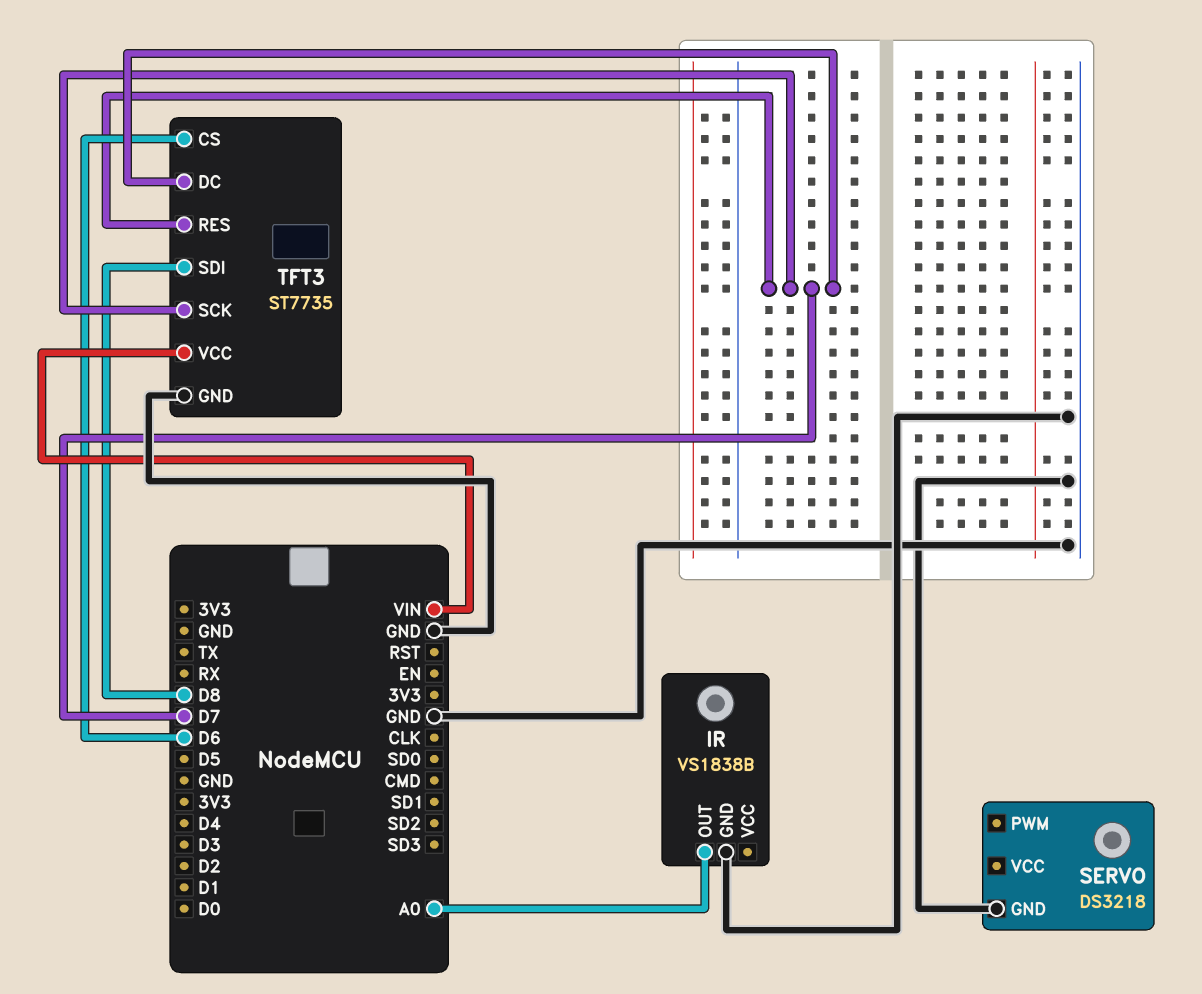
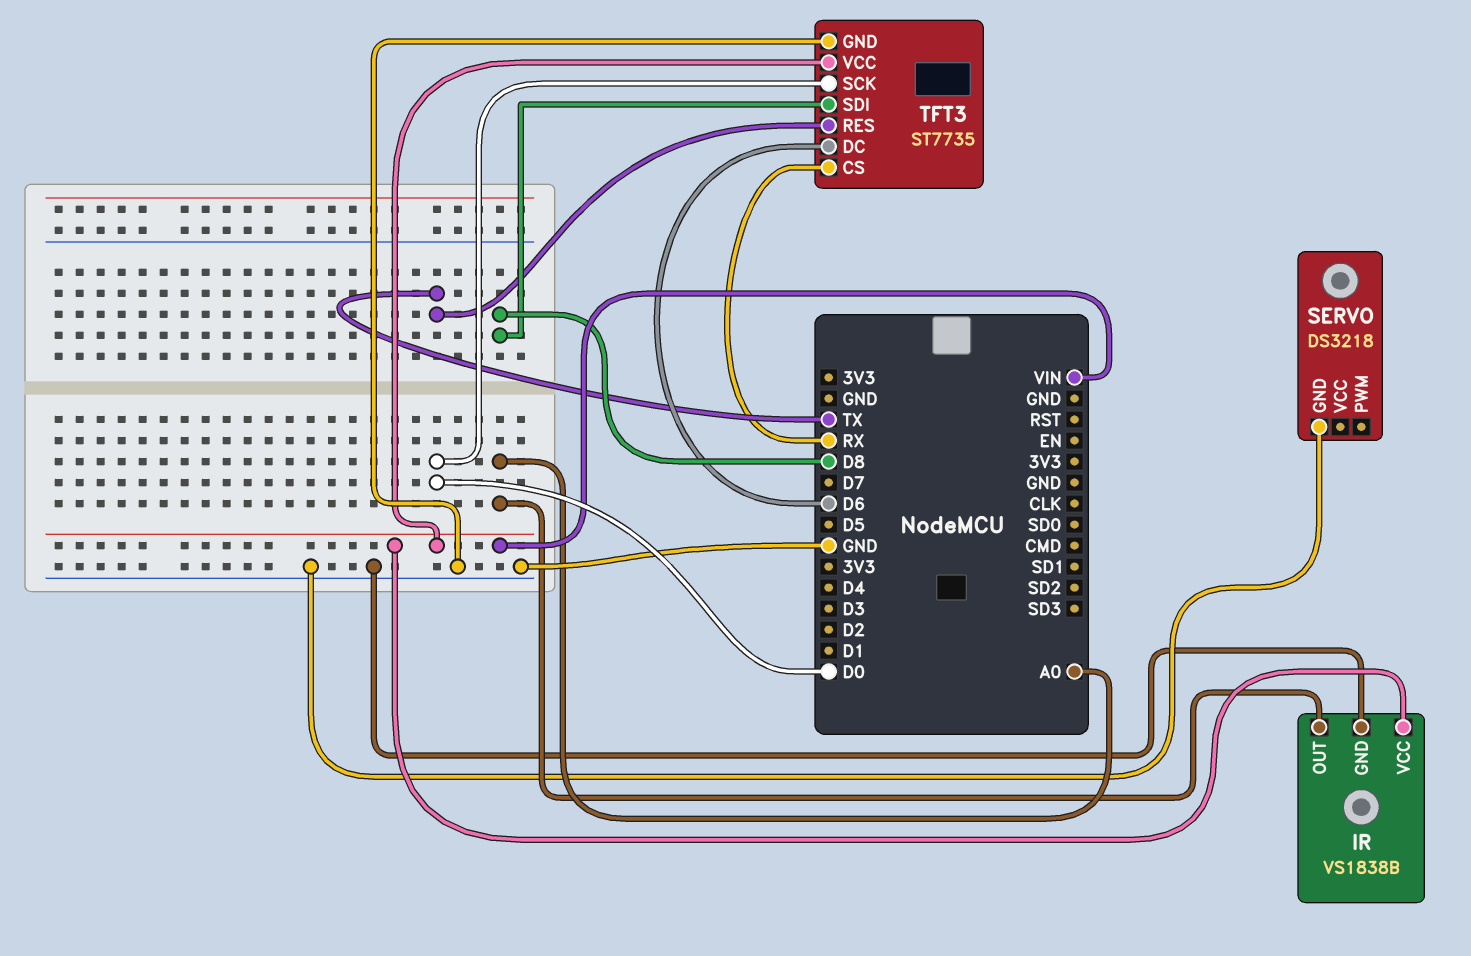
IR pin VCC: none -> VIN
TFT3 pin CS: D6 -> RX
TFT3 pin DC: D7 -> D6
TFT3 pin RES: D7 -> TX
TFT3 pin SCK: D7 -> D0

